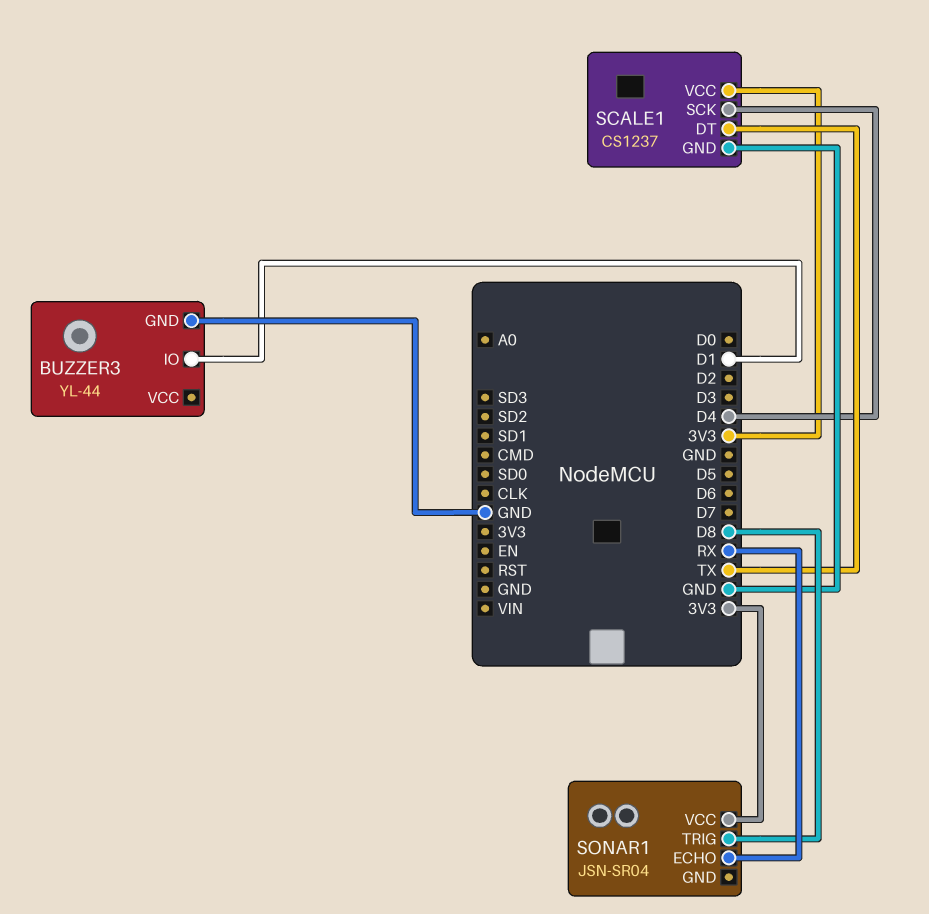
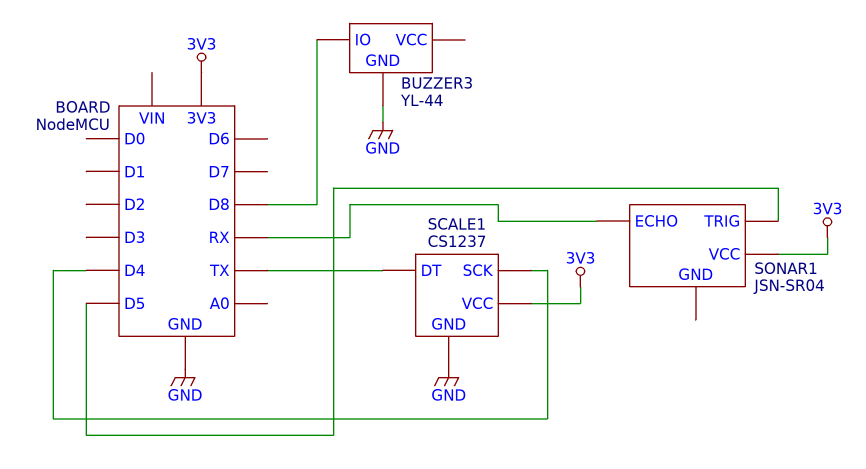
BUZZER3 pin IO: D1 -> D8
SONAR1 pin TRIG: D8 -> D5

